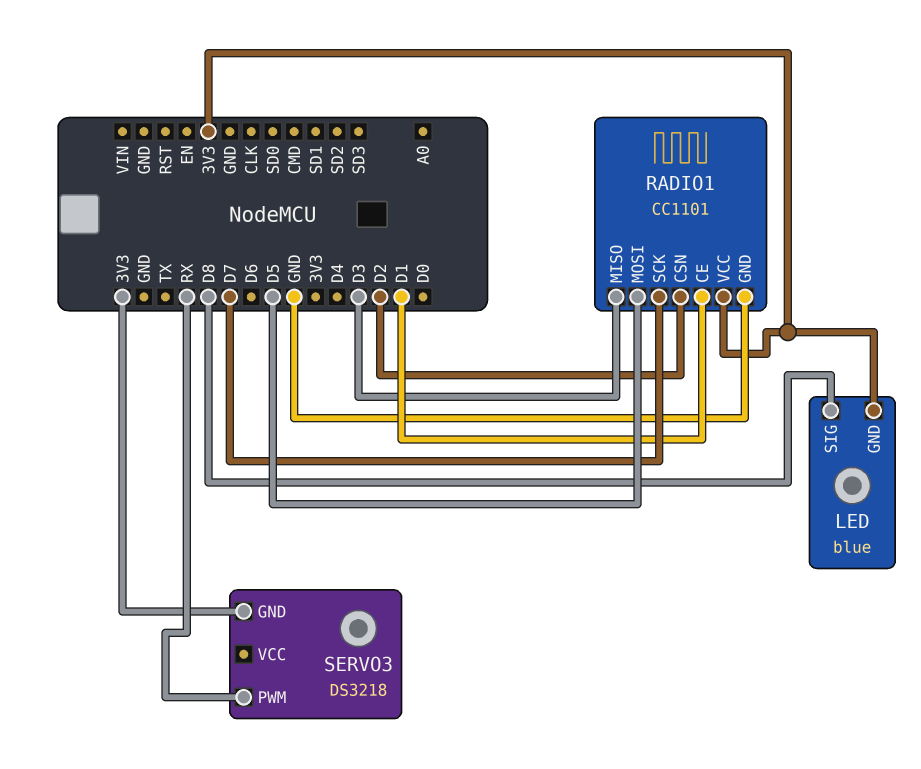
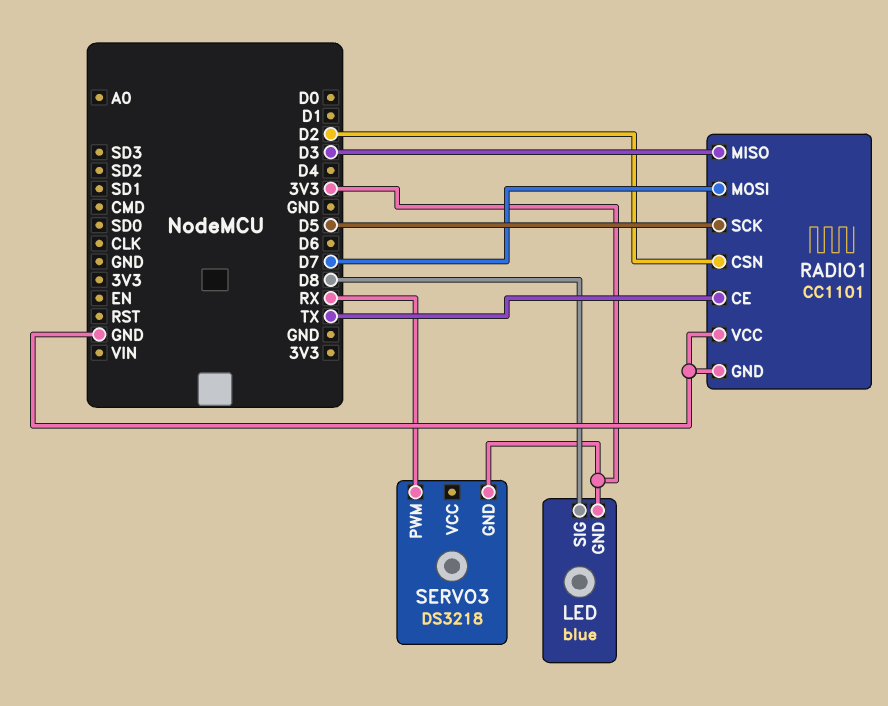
RADIO1 pin CE: D1 -> TX
RADIO1 pin MOSI: D5 -> D7
RADIO1 pin SCK: D7 -> D5
RADIO1 pin VCC: 3V3 -> GND

